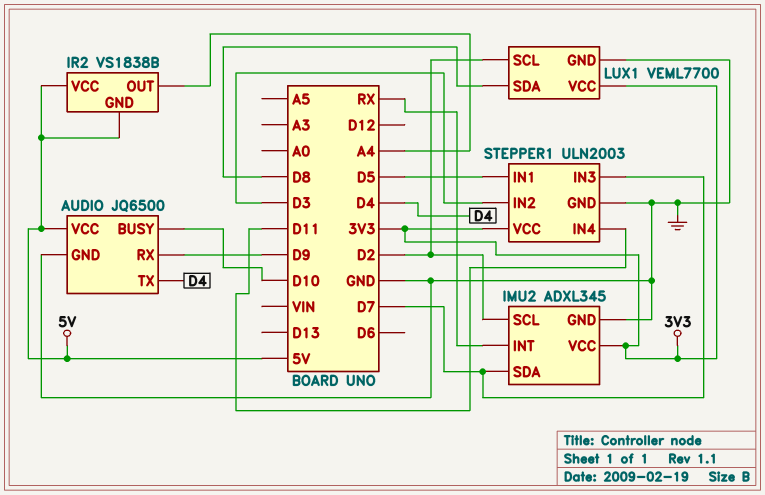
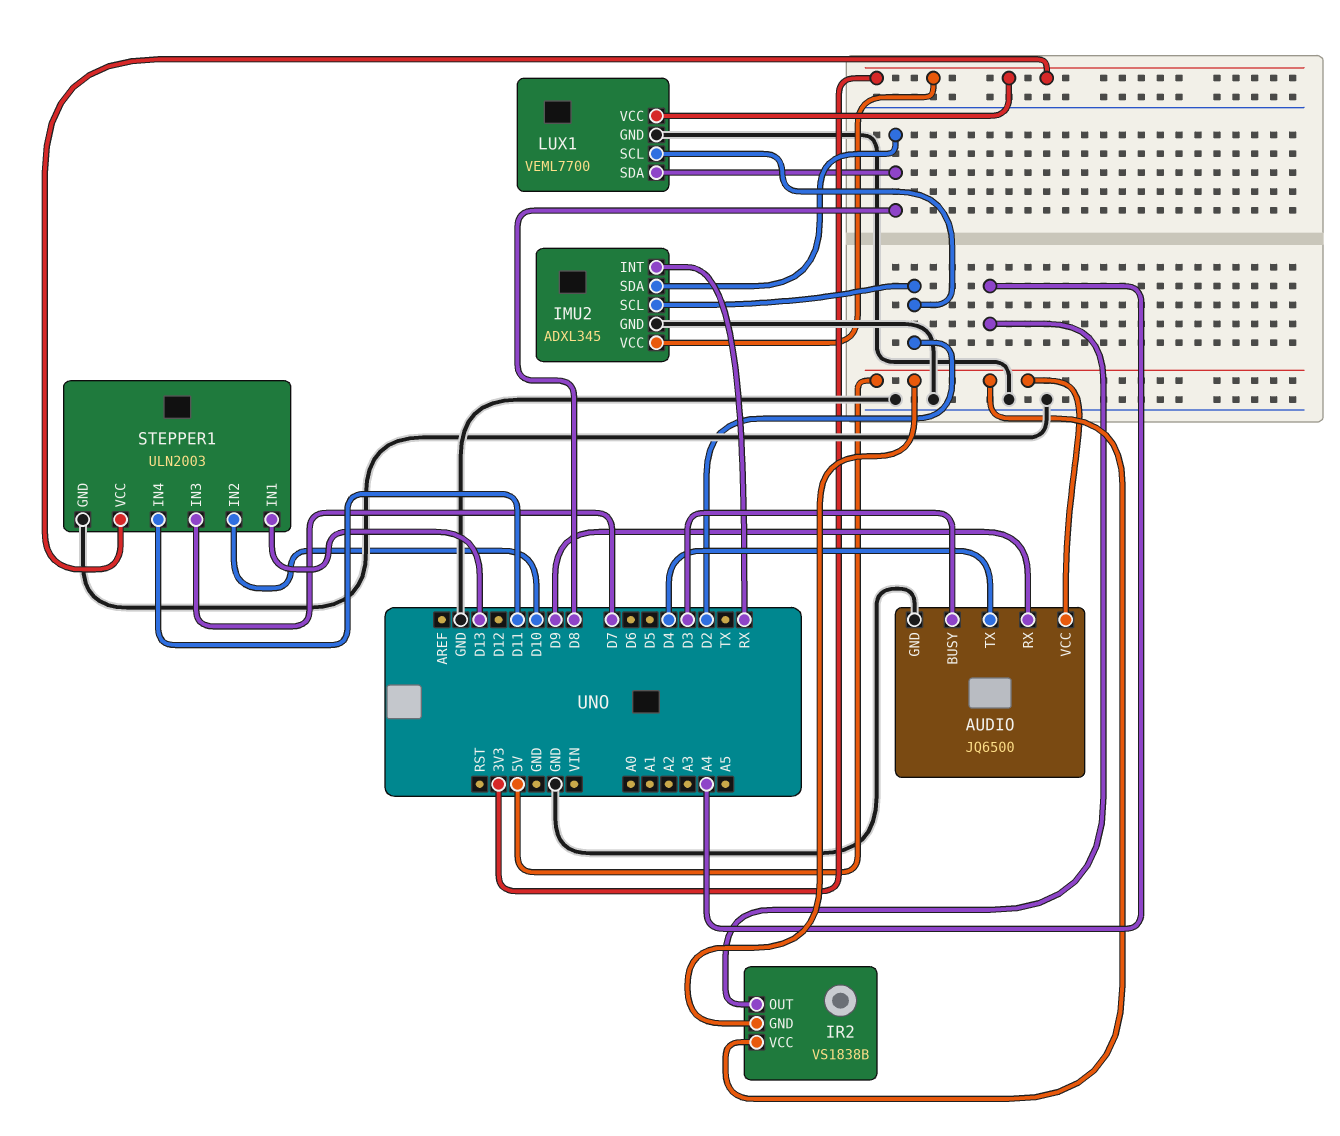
AUDIO pin BUSY: D10 -> D3
IMU2 pin SDA: D7 -> D8
STEPPER1 pin IN1: D5 -> D13
STEPPER1 pin IN2: D3 -> D10

